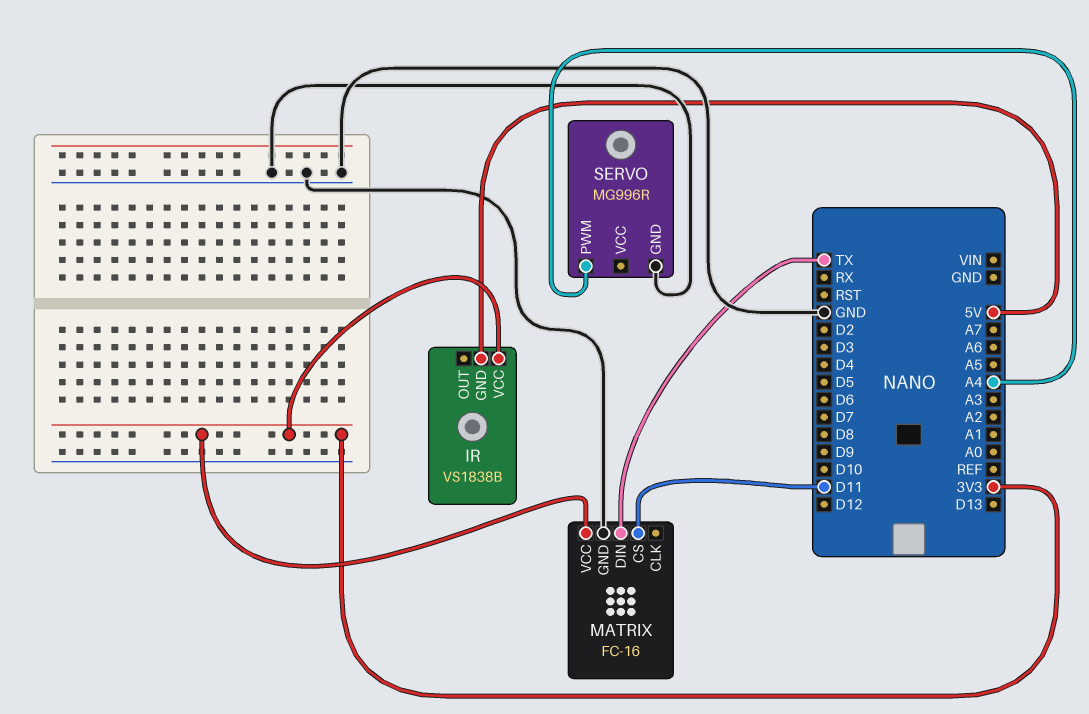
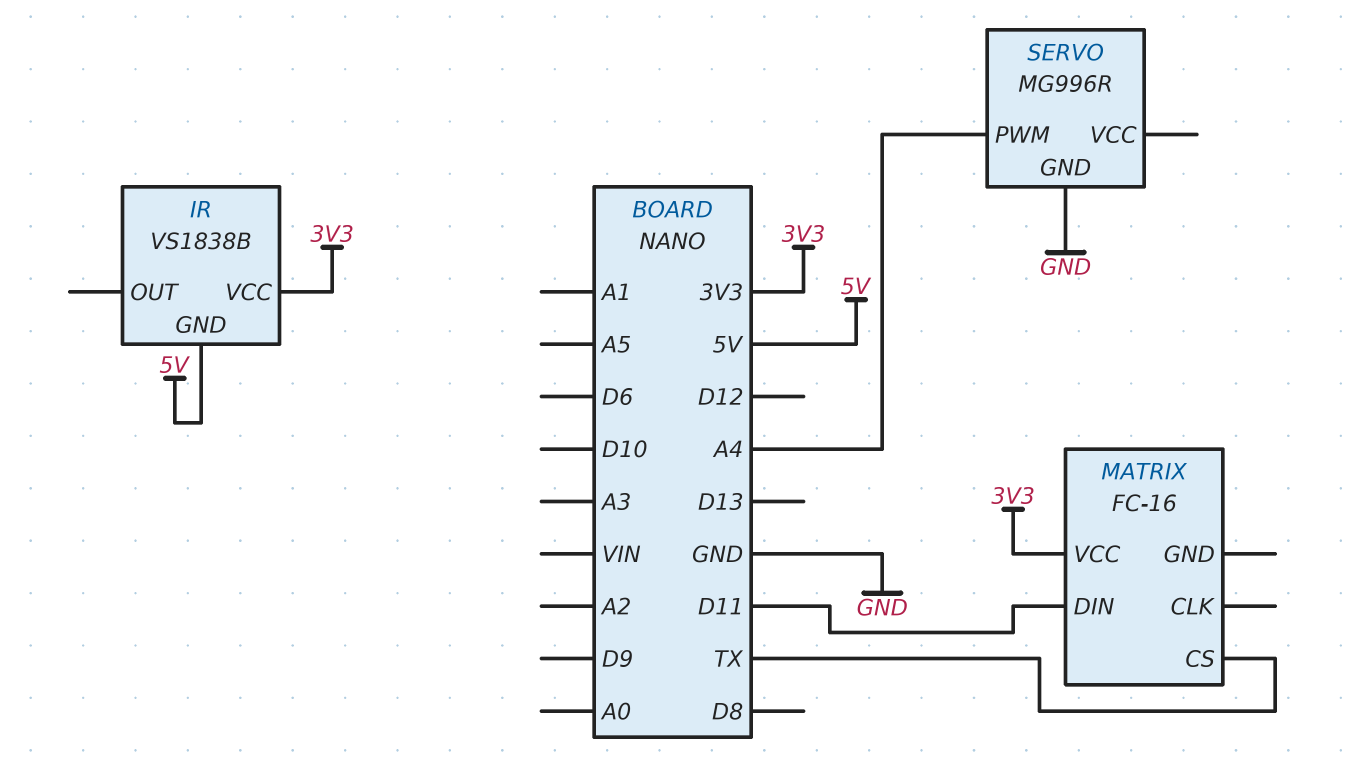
MATRIX pin CS: D11 -> TX
MATRIX pin DIN: TX -> D11
MATRIX pin GND: GND -> none

